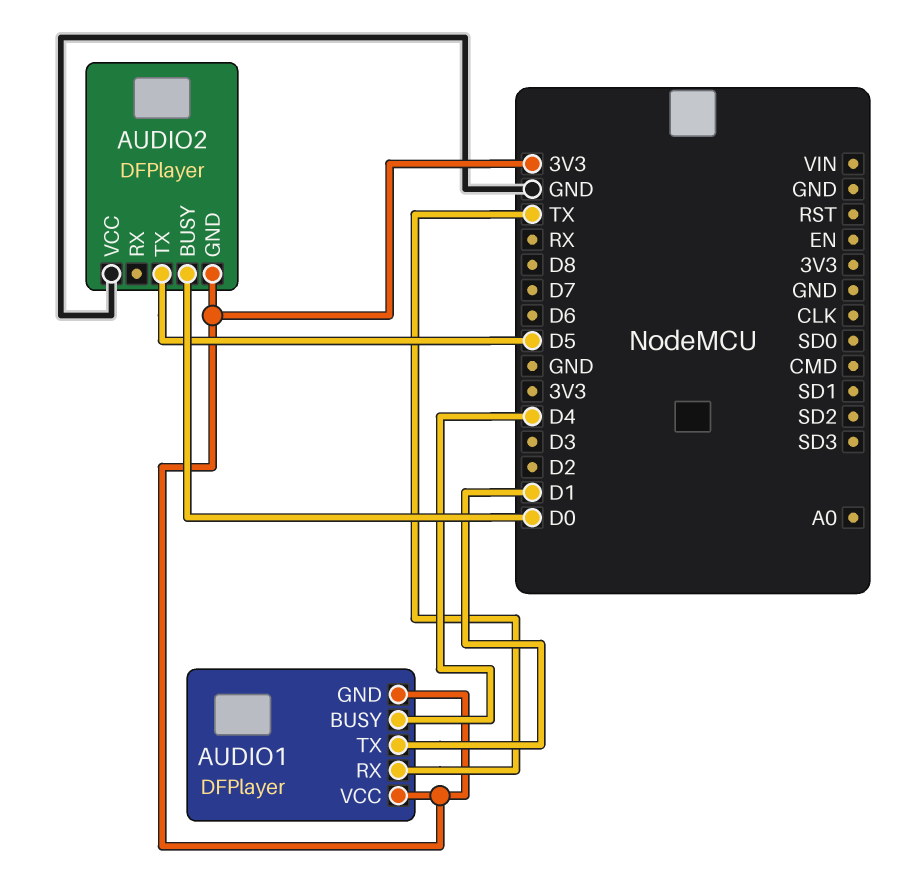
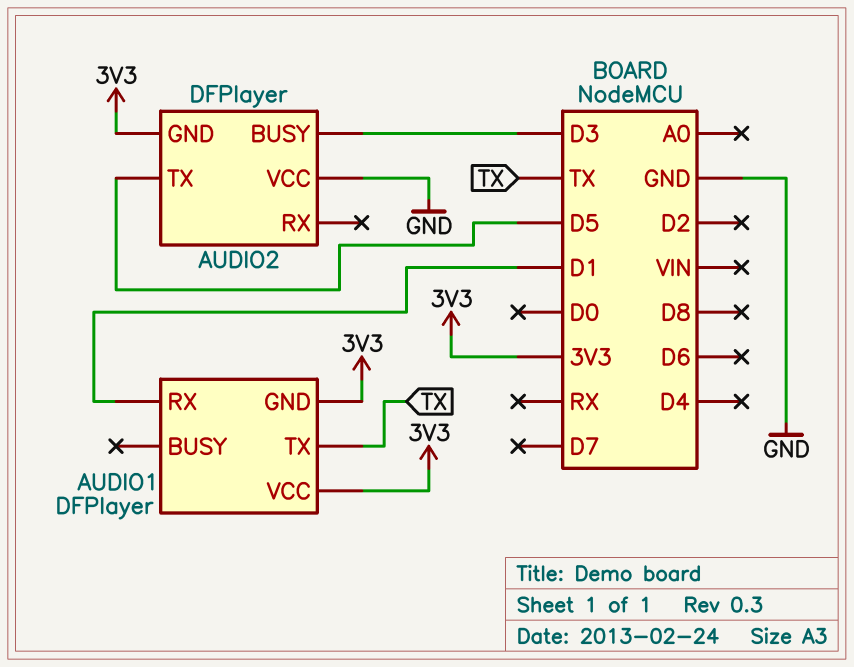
AUDIO1 pin BUSY: D4 -> none
AUDIO1 pin RX: TX -> D1
AUDIO1 pin TX: D1 -> TX
AUDIO2 pin BUSY: D0 -> D3

